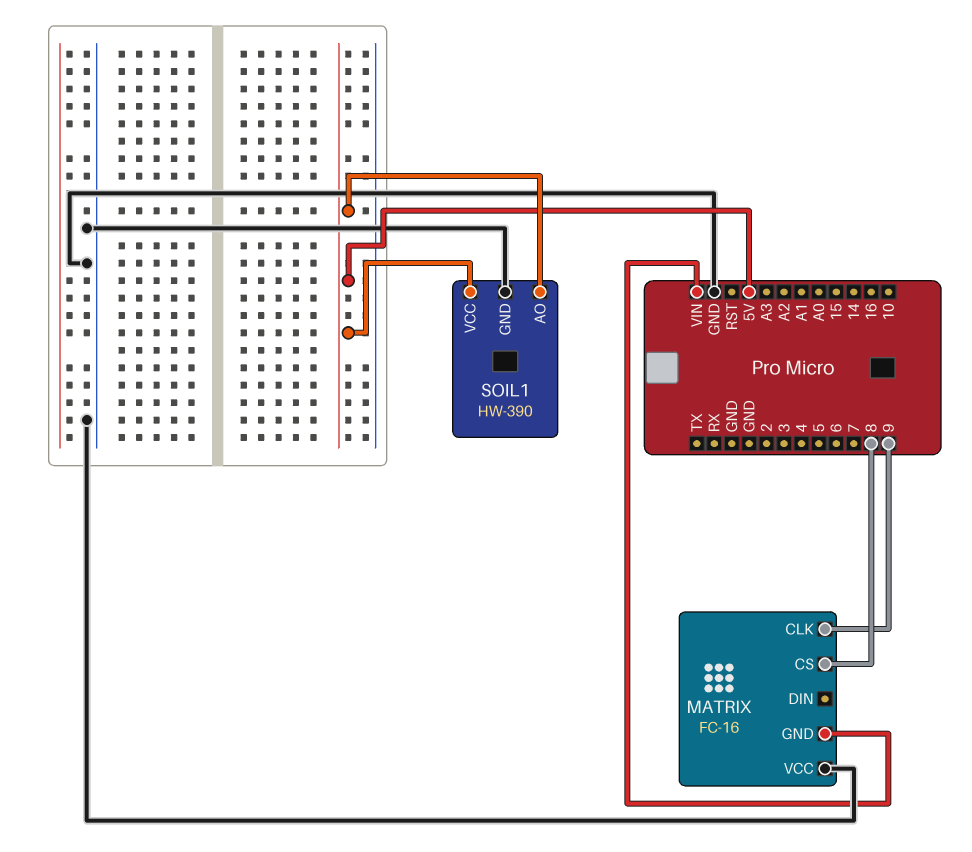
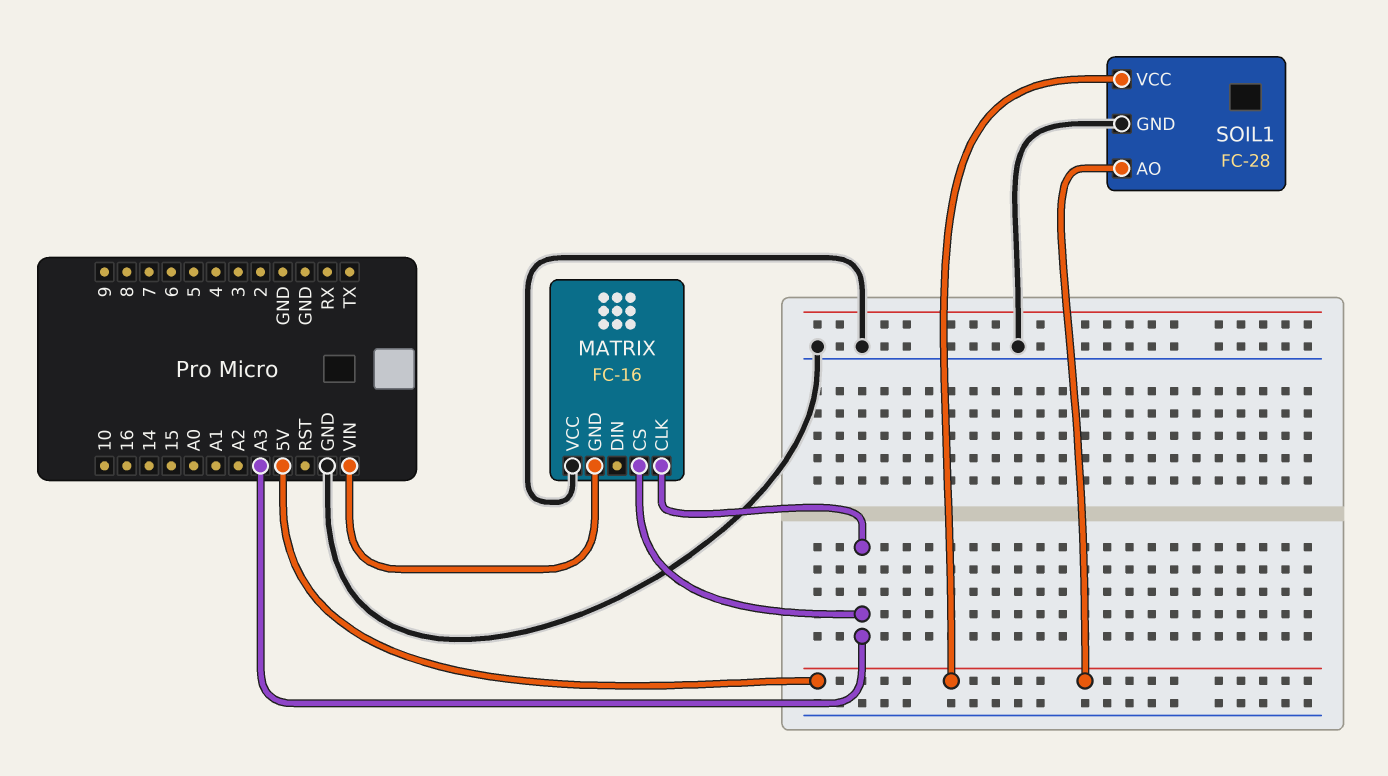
MATRIX pin CLK: 9 -> A3
MATRIX pin CS: 8 -> A3
SOIL1: HW-390 -> FC-28

